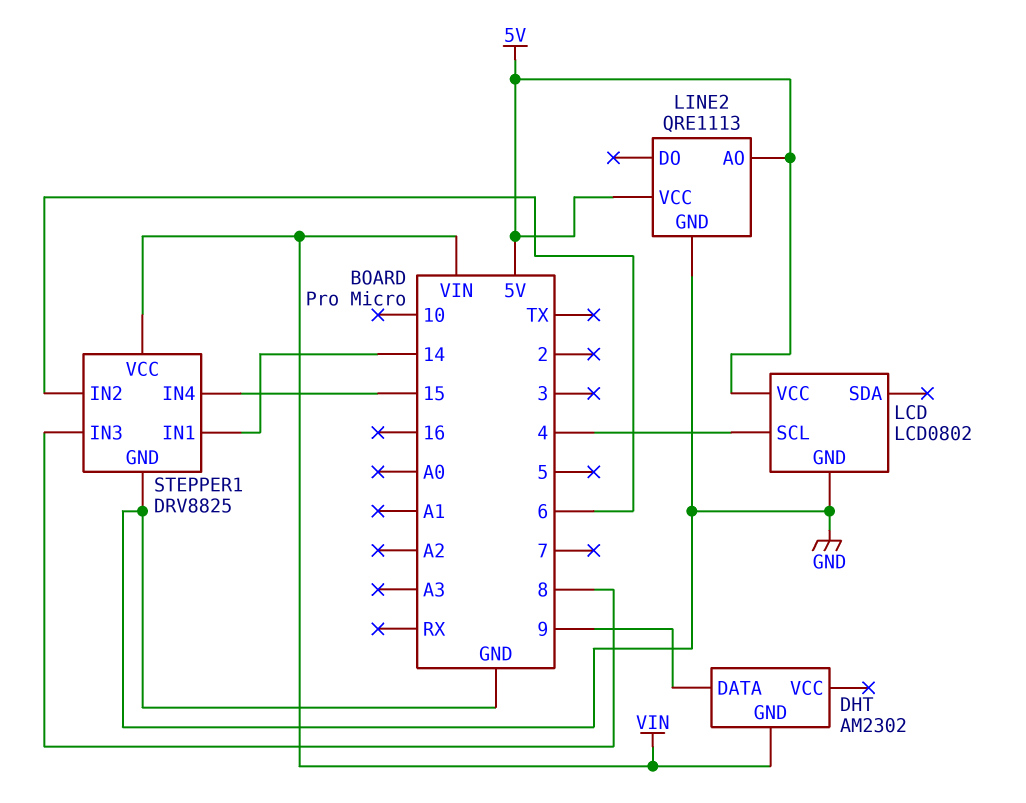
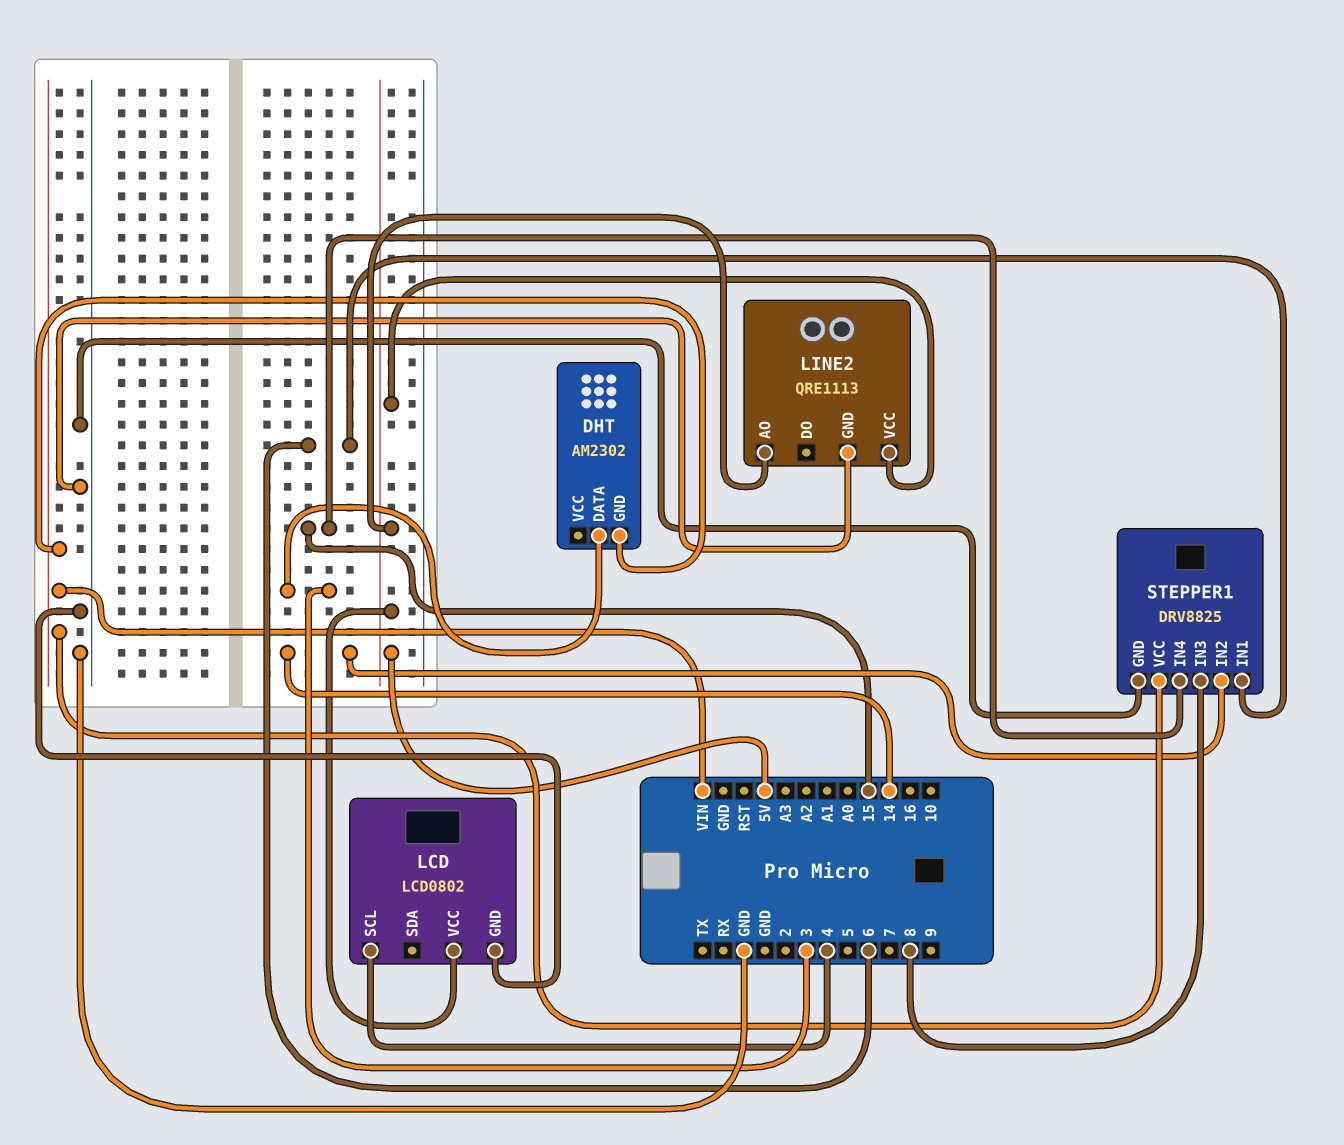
DHT pin DATA: 9 -> 3
STEPPER1 pin IN1: 14 -> 6
STEPPER1 pin IN2: 6 -> 14

